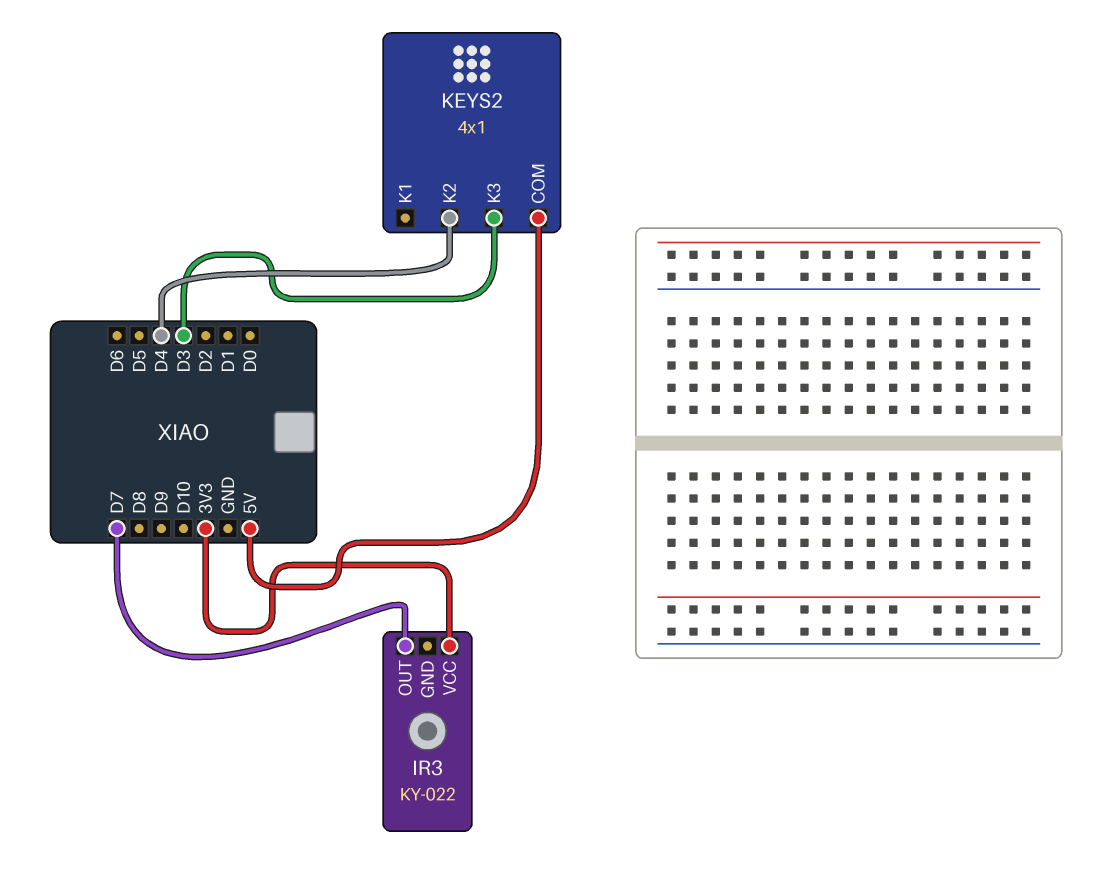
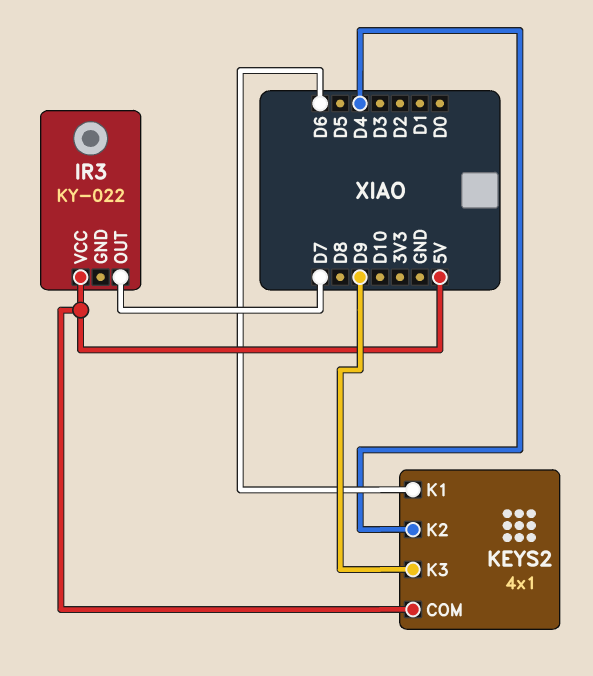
IR3 pin VCC: 3V3 -> 5V
KEYS2 pin K1: none -> D6
KEYS2 pin K3: D3 -> D9

